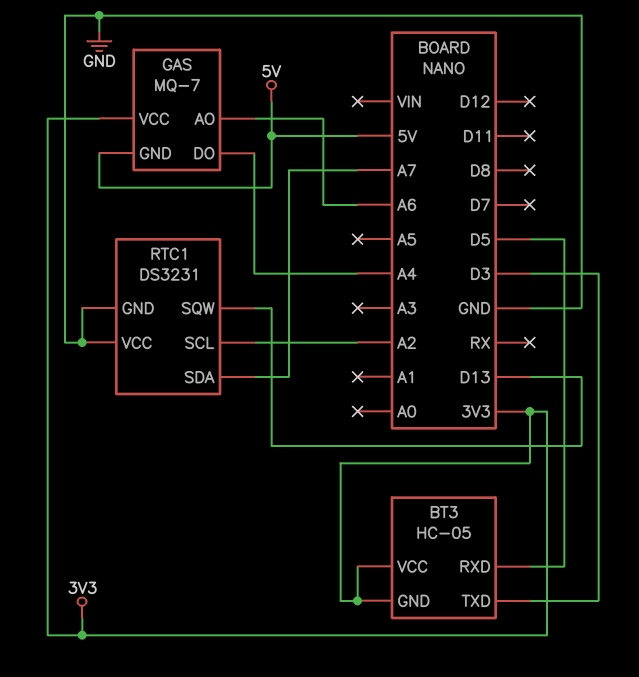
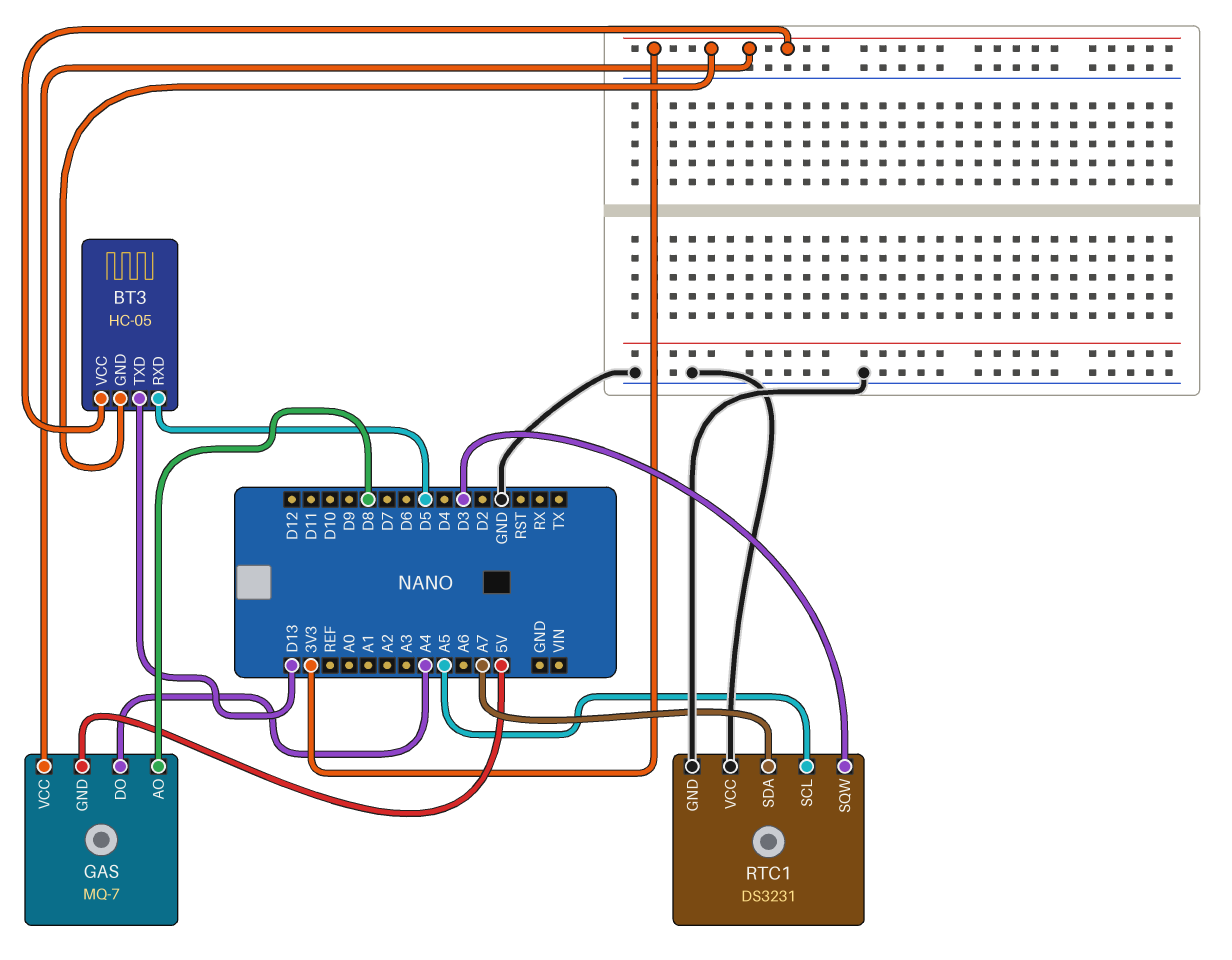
BT3 pin TXD: D3 -> D13
GAS pin AO: A6 -> D8
RTC1 pin SCL: A2 -> A5
RTC1 pin SQW: D13 -> D3

